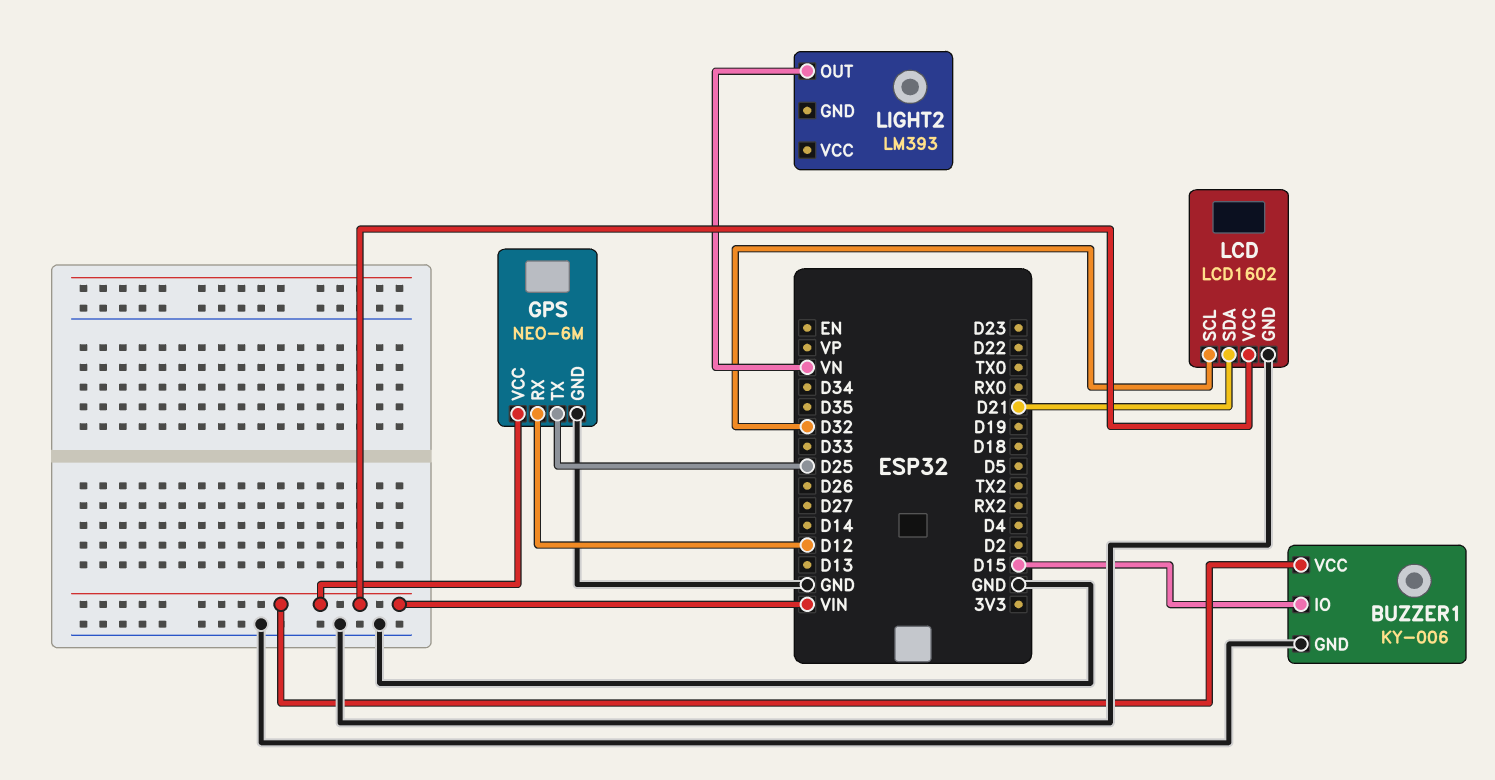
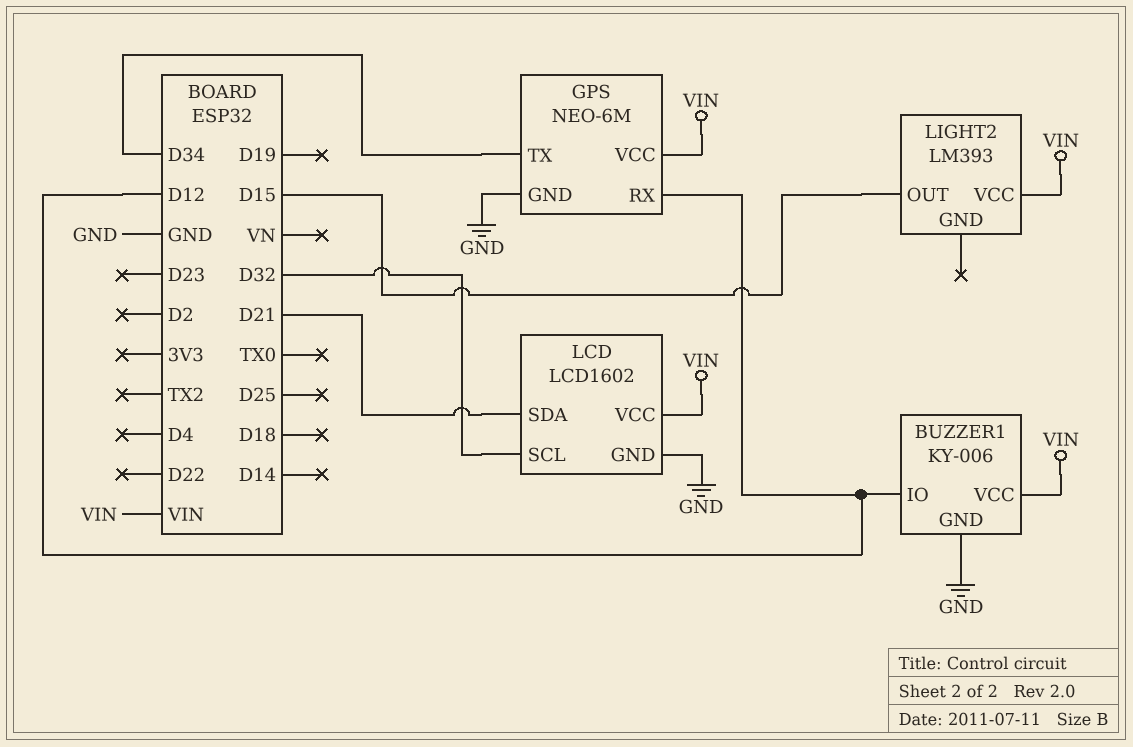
BUZZER1 pin IO: D15 -> D12
GPS pin TX: D25 -> D34
LIGHT2 pin OUT: VN -> D15
LIGHT2 pin VCC: none -> VIN

